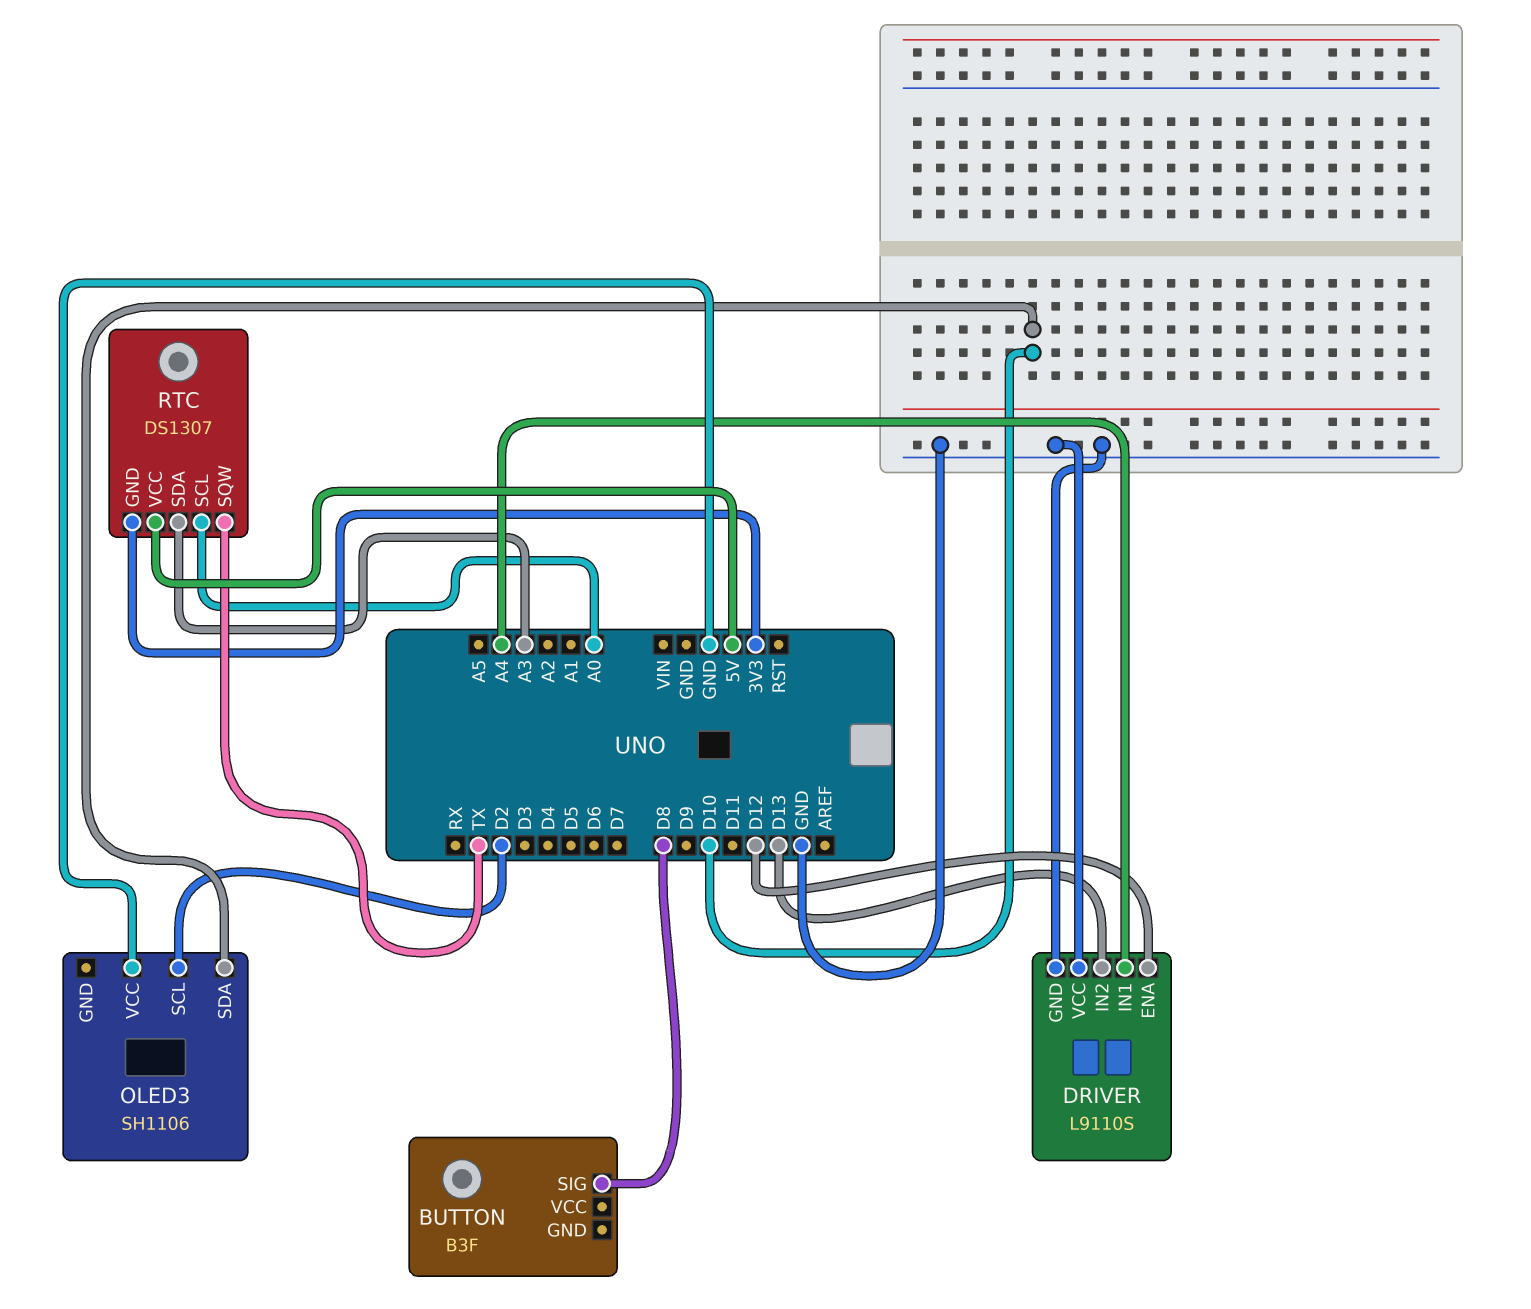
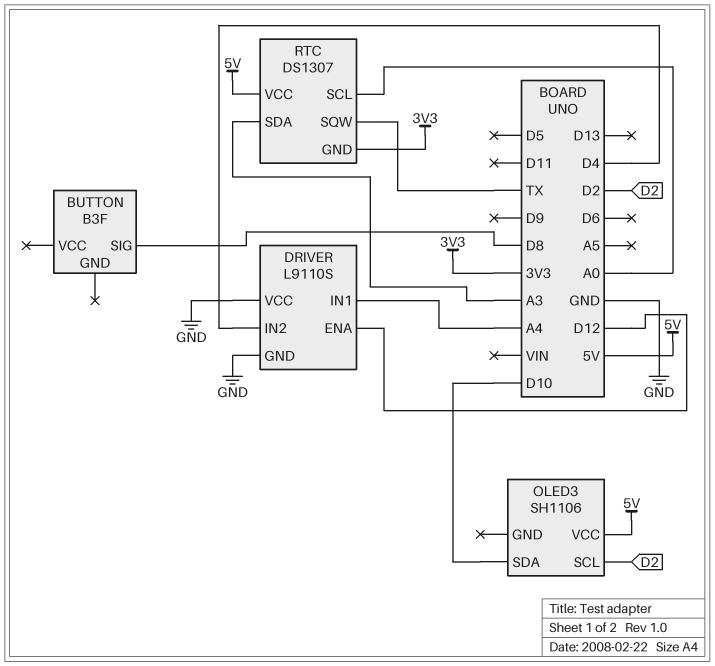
DRIVER pin IN2: D13 -> D4
OLED3 pin VCC: GND -> 5V

